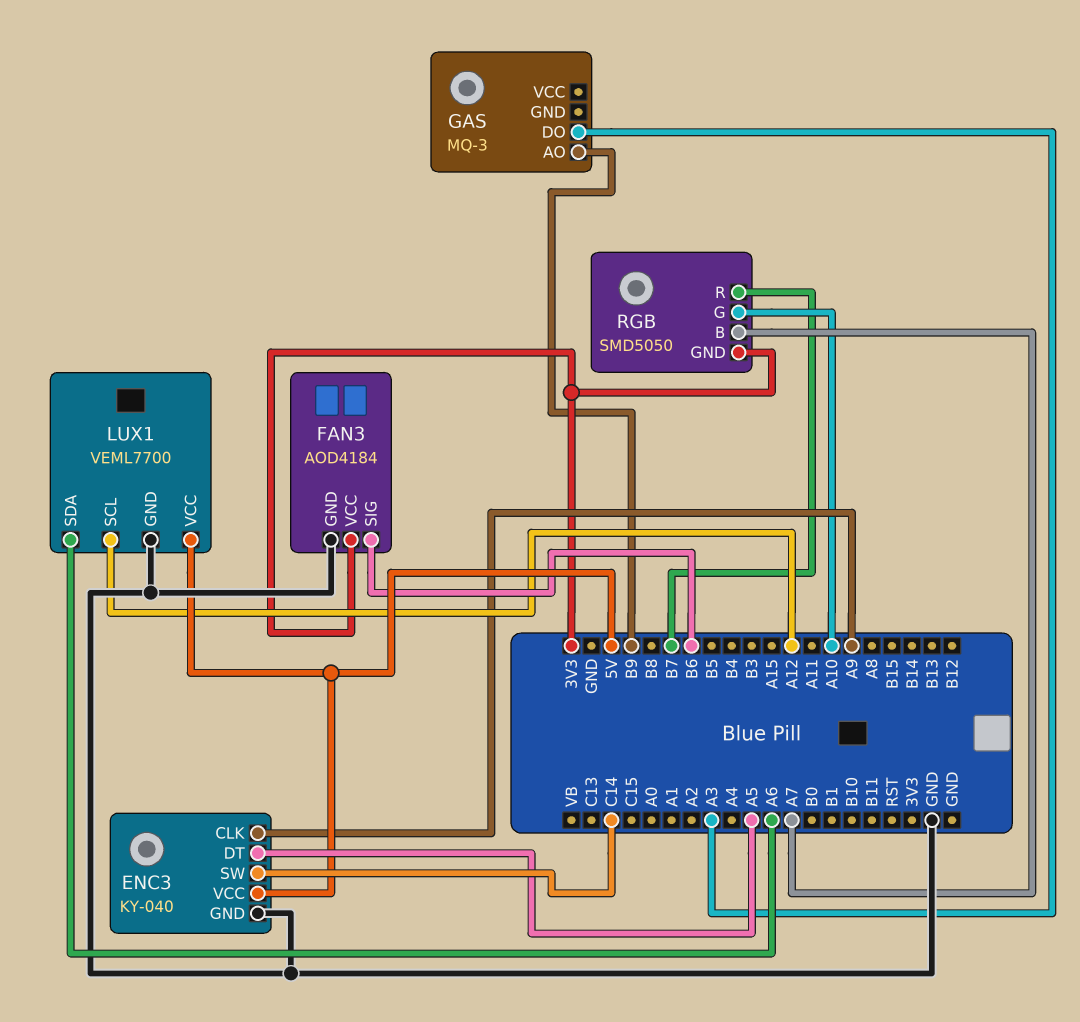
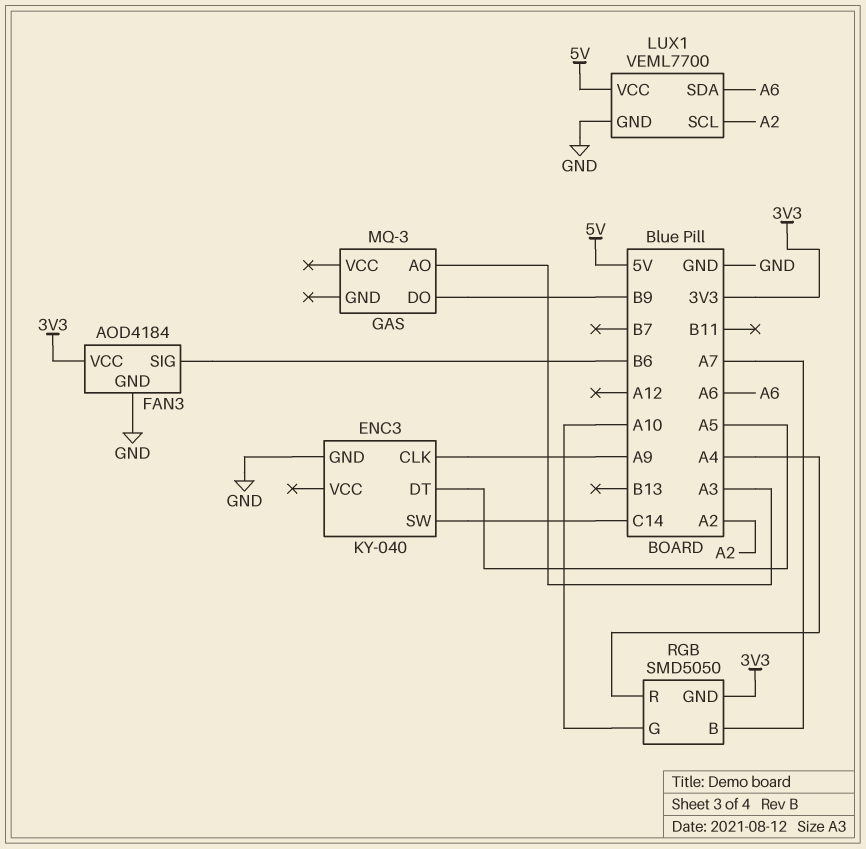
ENC3 pin VCC: 5V -> none
GAS pin AO: B9 -> A3
GAS pin DO: A3 -> B9
LUX1 pin SCL: A12 -> A2
RGB pin R: B7 -> A4

